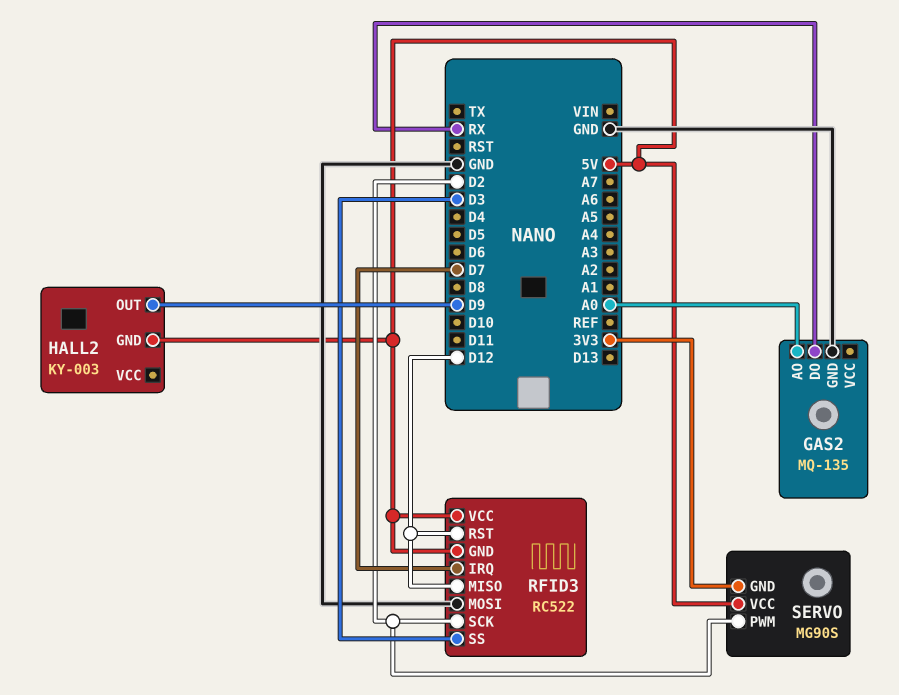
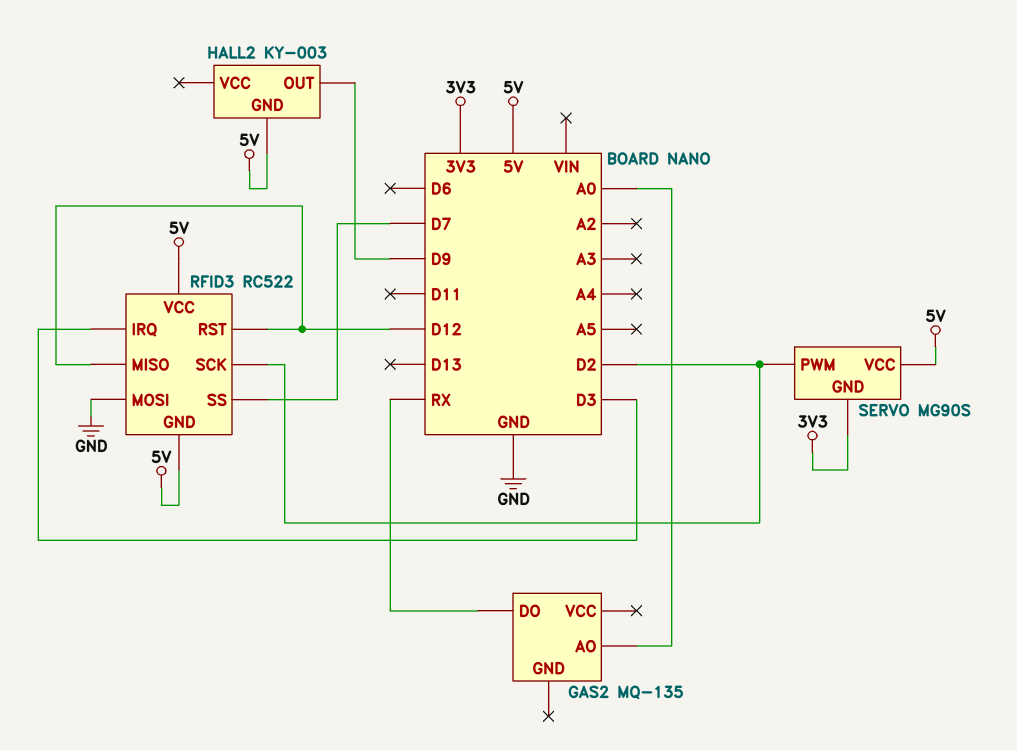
GAS2 pin GND: GND -> none
RFID3 pin IRQ: D7 -> D3
RFID3 pin SS: D3 -> D7

